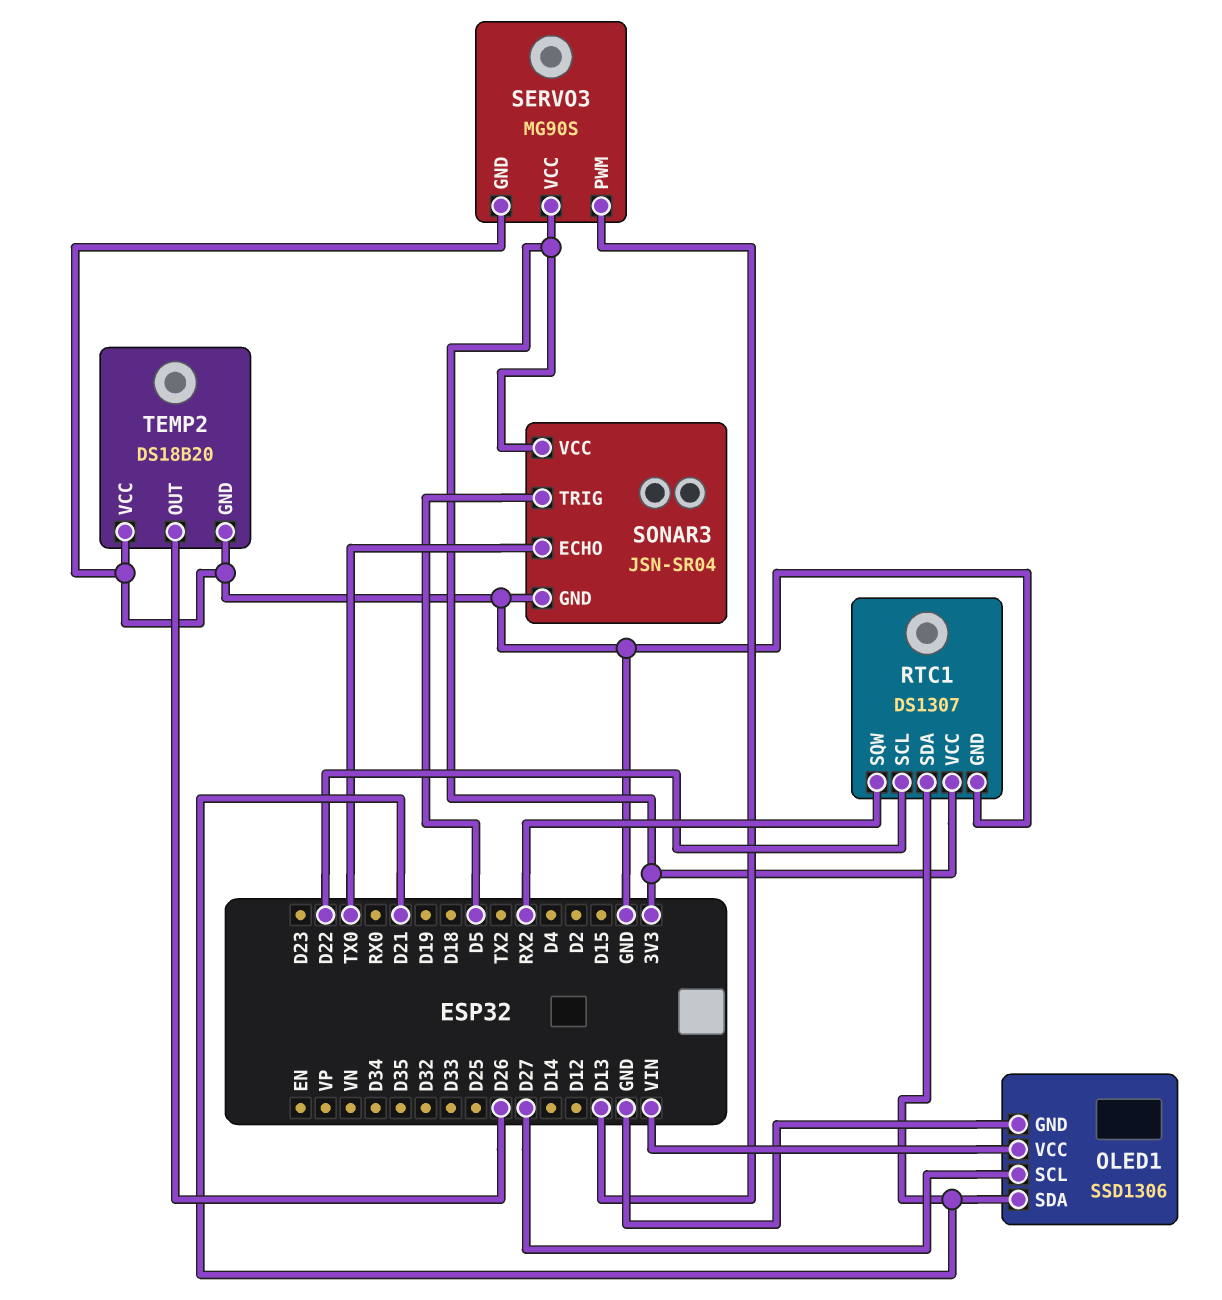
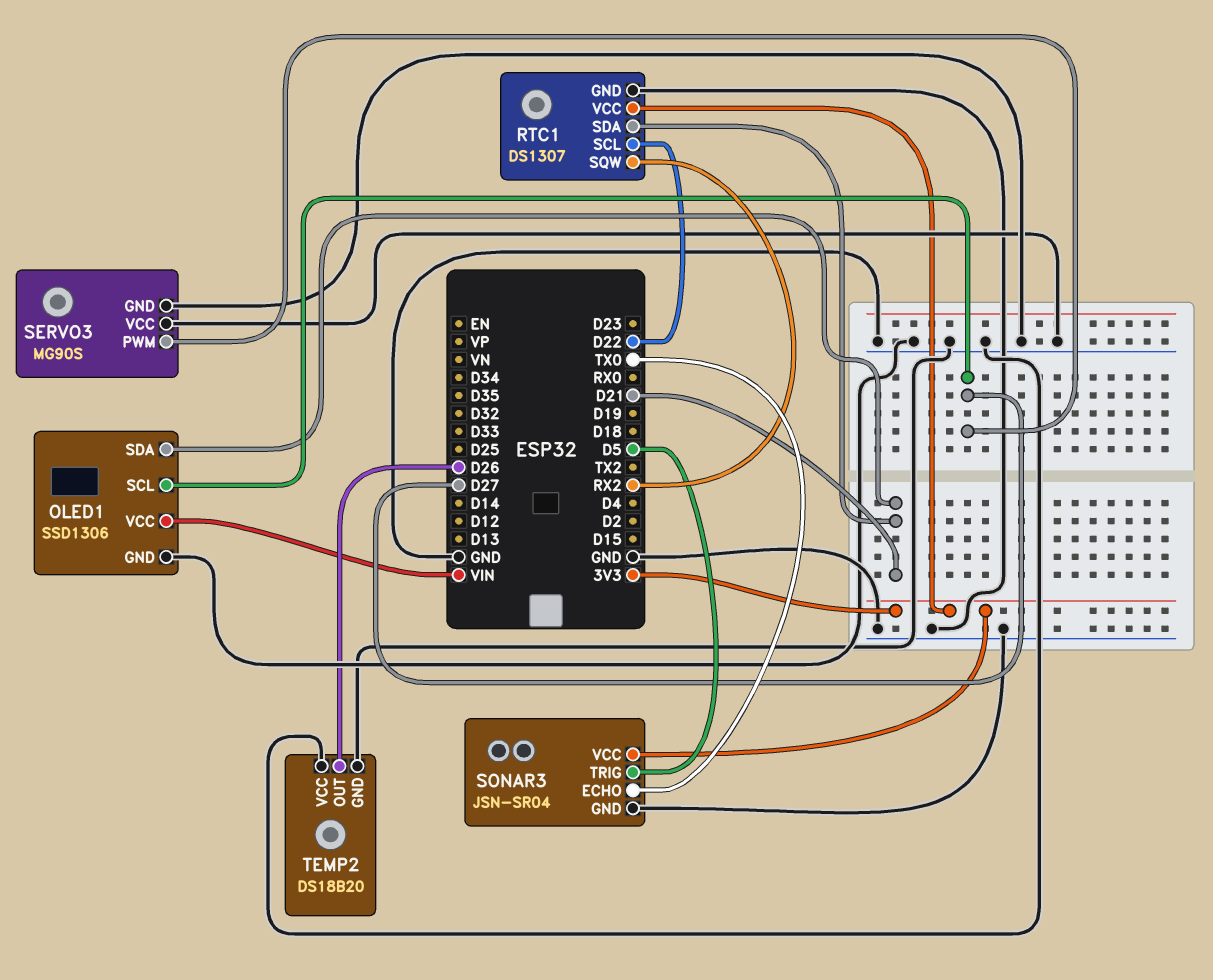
SERVO3 pin PWM: D13 -> D27
SERVO3 pin VCC: 3V3 -> GND

